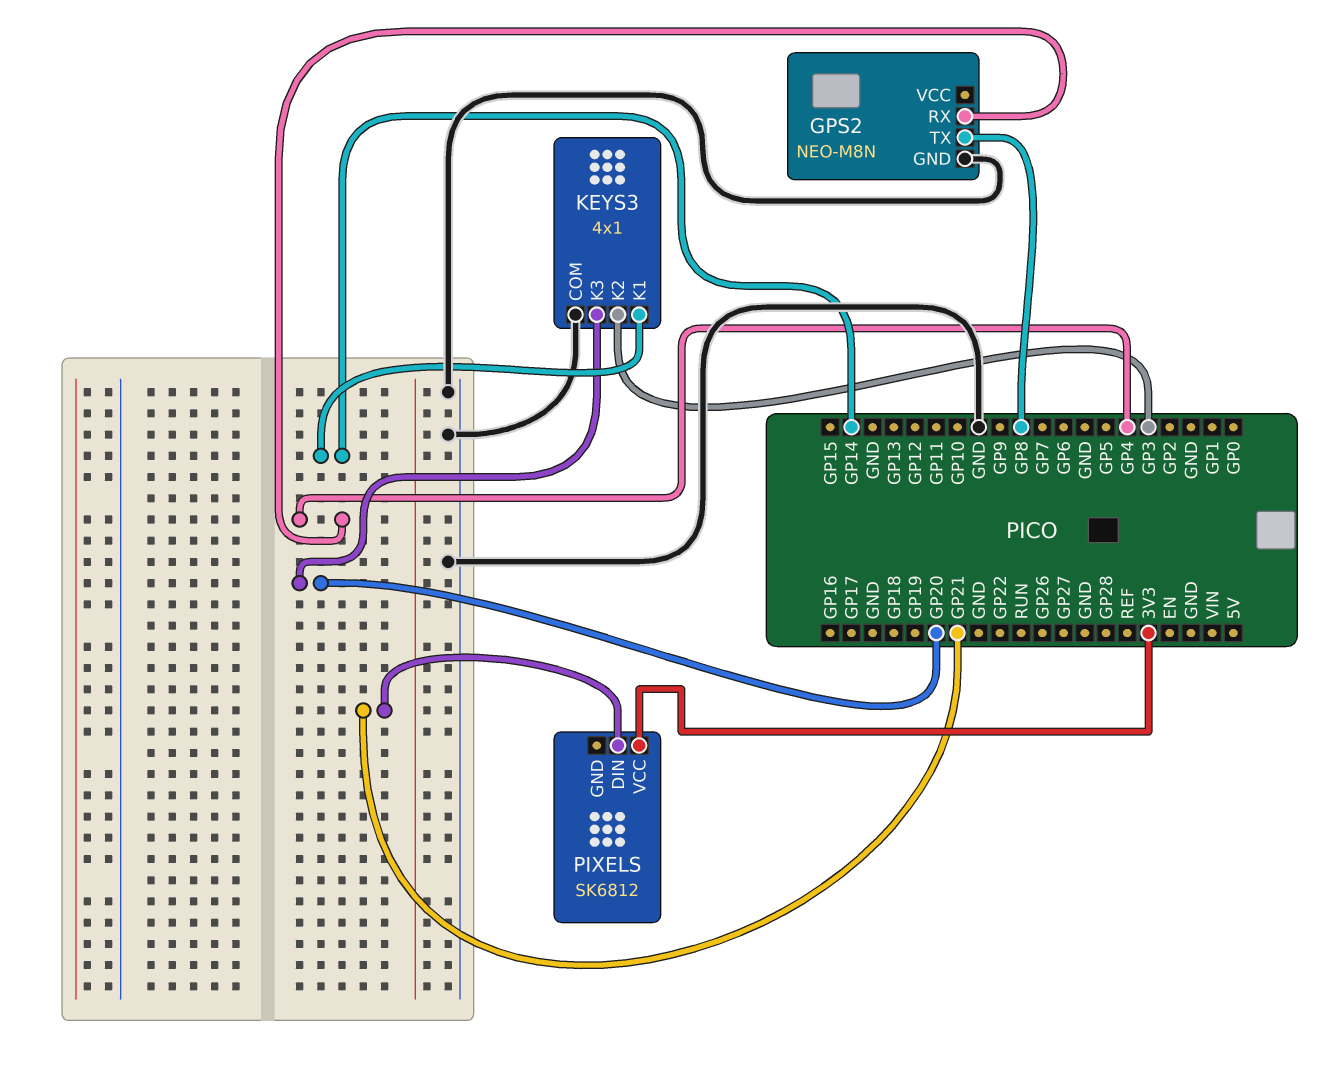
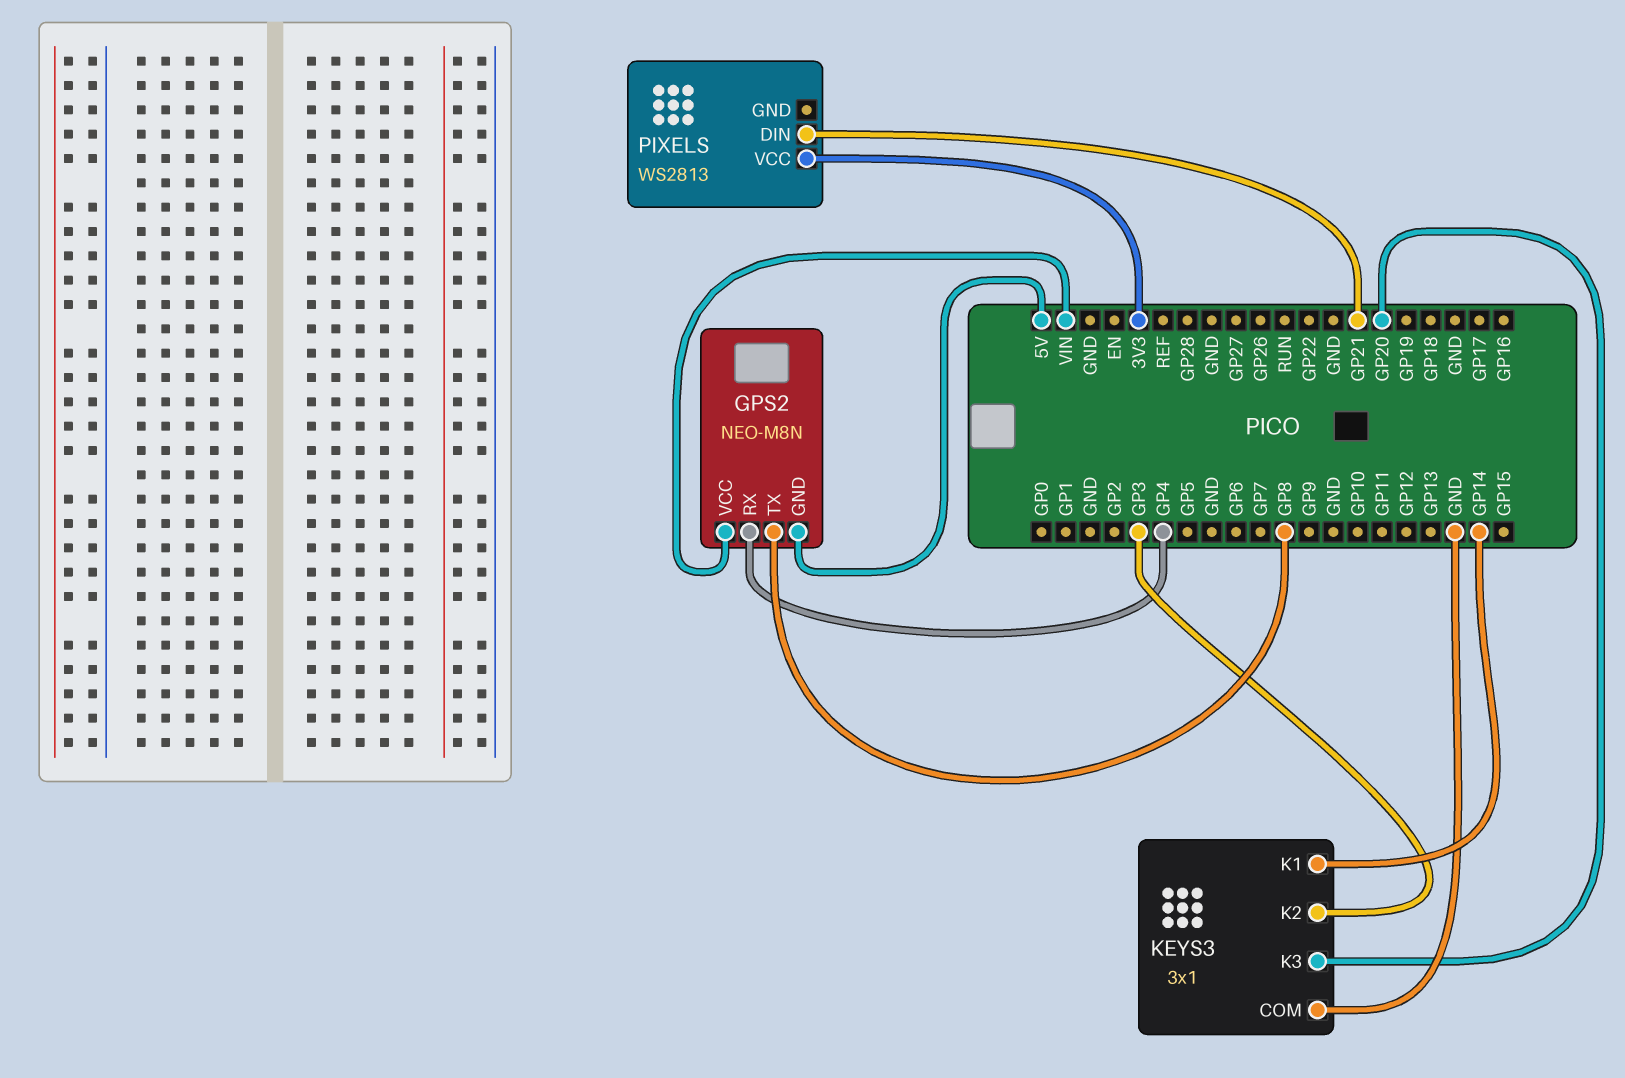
GPS2 pin GND: GND -> 5V
GPS2 pin VCC: none -> VIN
KEYS3: 4x1 -> 3x1
PIXELS: SK6812 -> WS2813

